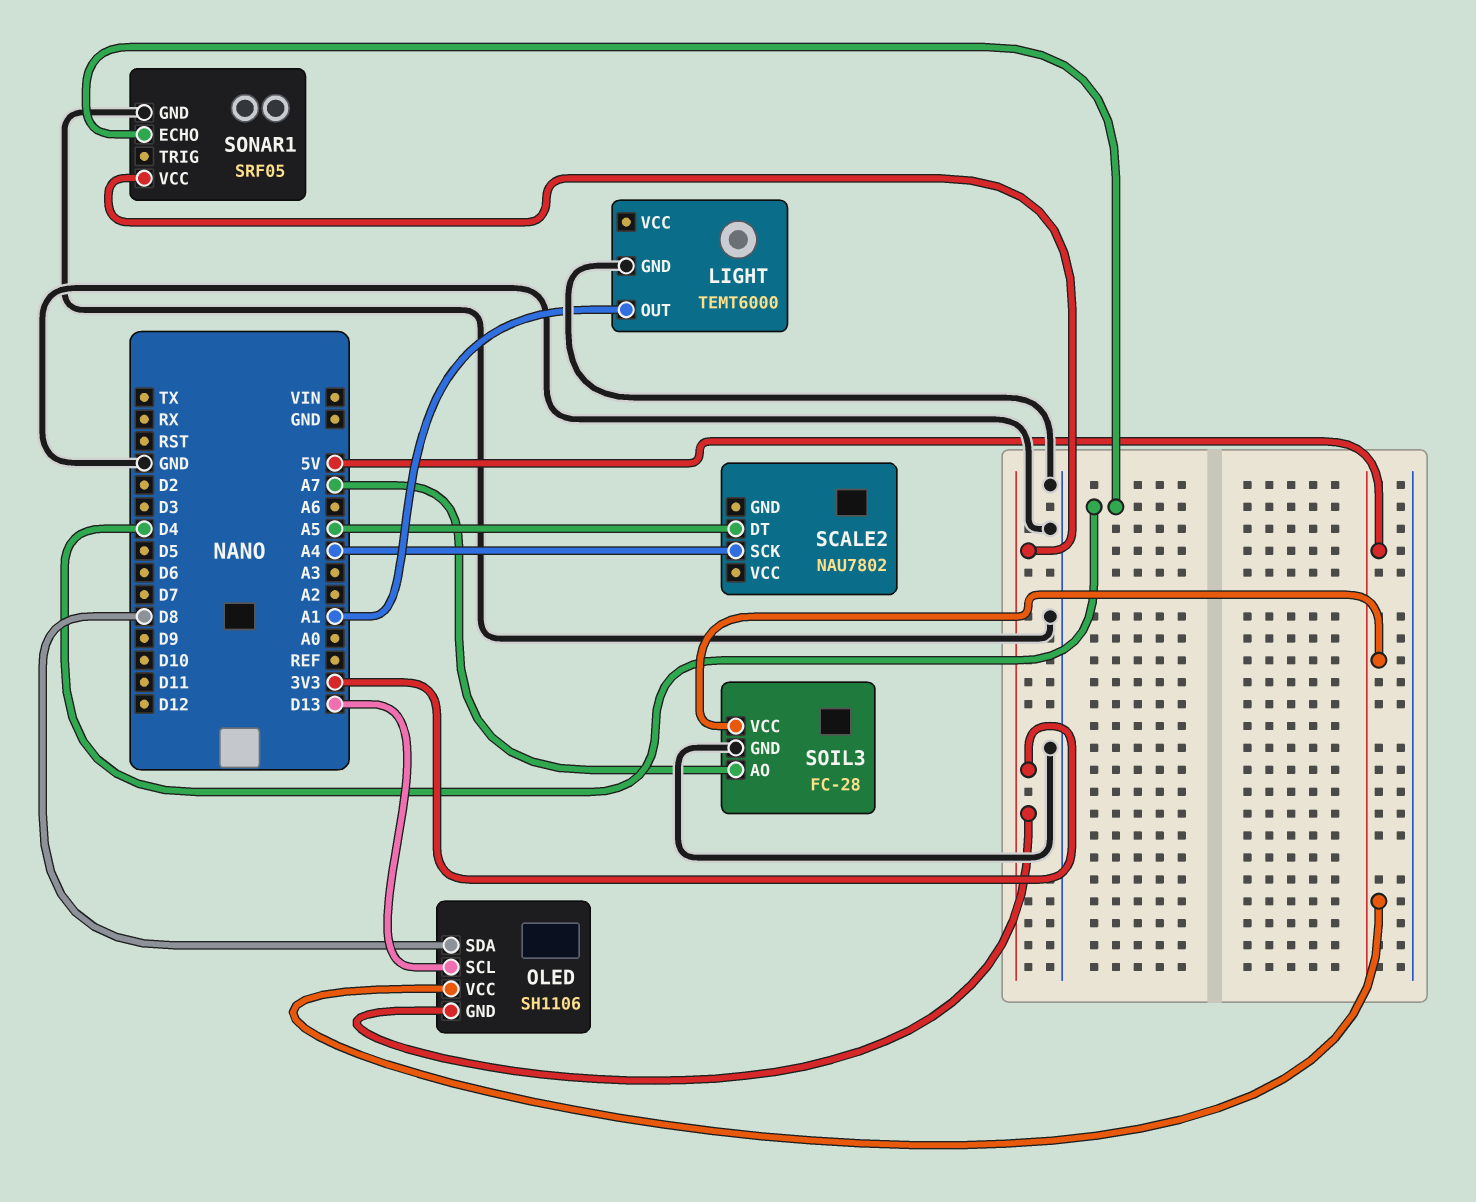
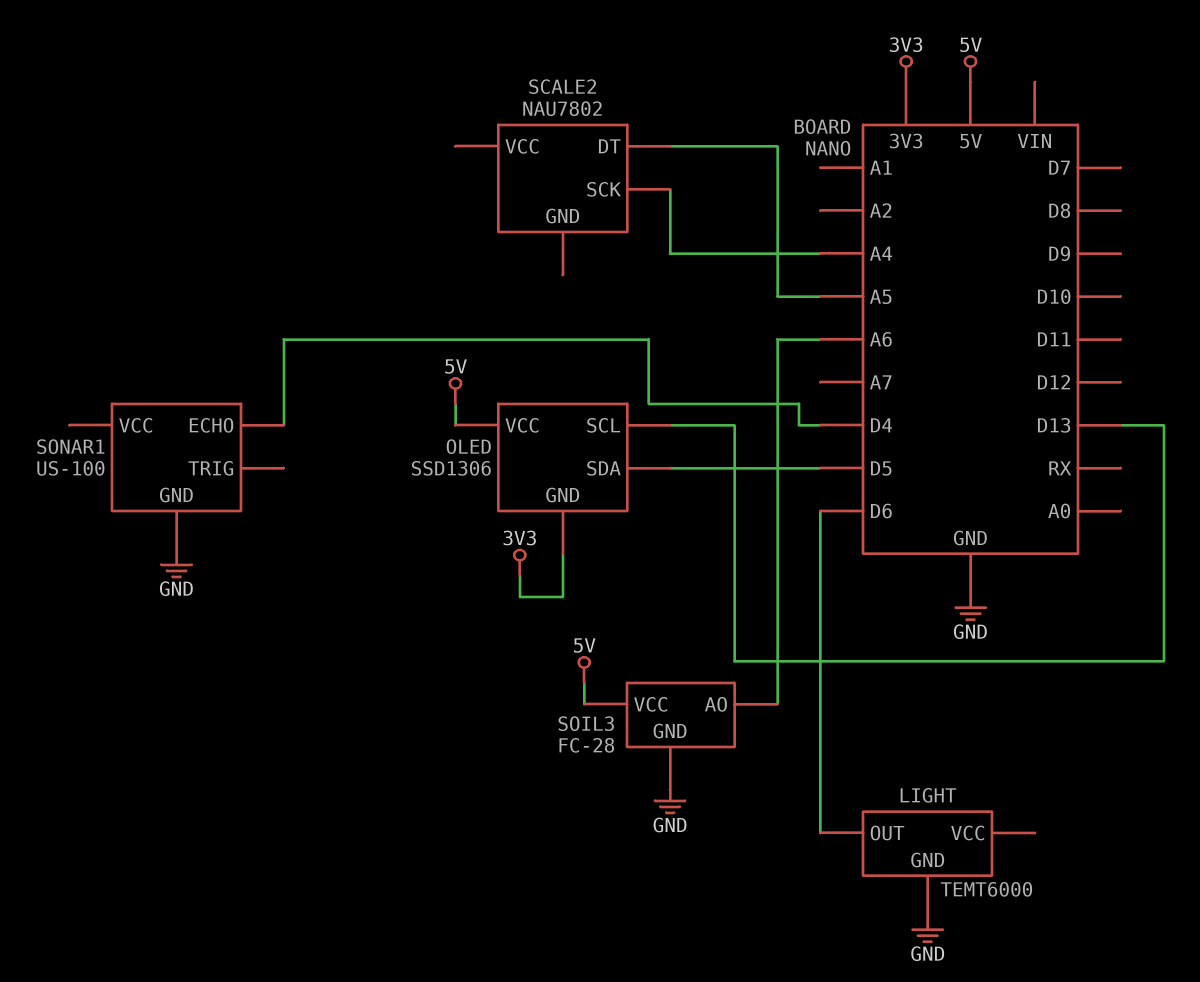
LIGHT pin OUT: A1 -> D6
OLED: SH1106 -> SSD1306
OLED pin SDA: D8 -> D5
SOIL3 pin AO: A7 -> A6
SONAR1: SRF05 -> US-100
SONAR1 pin VCC: 3V3 -> none

